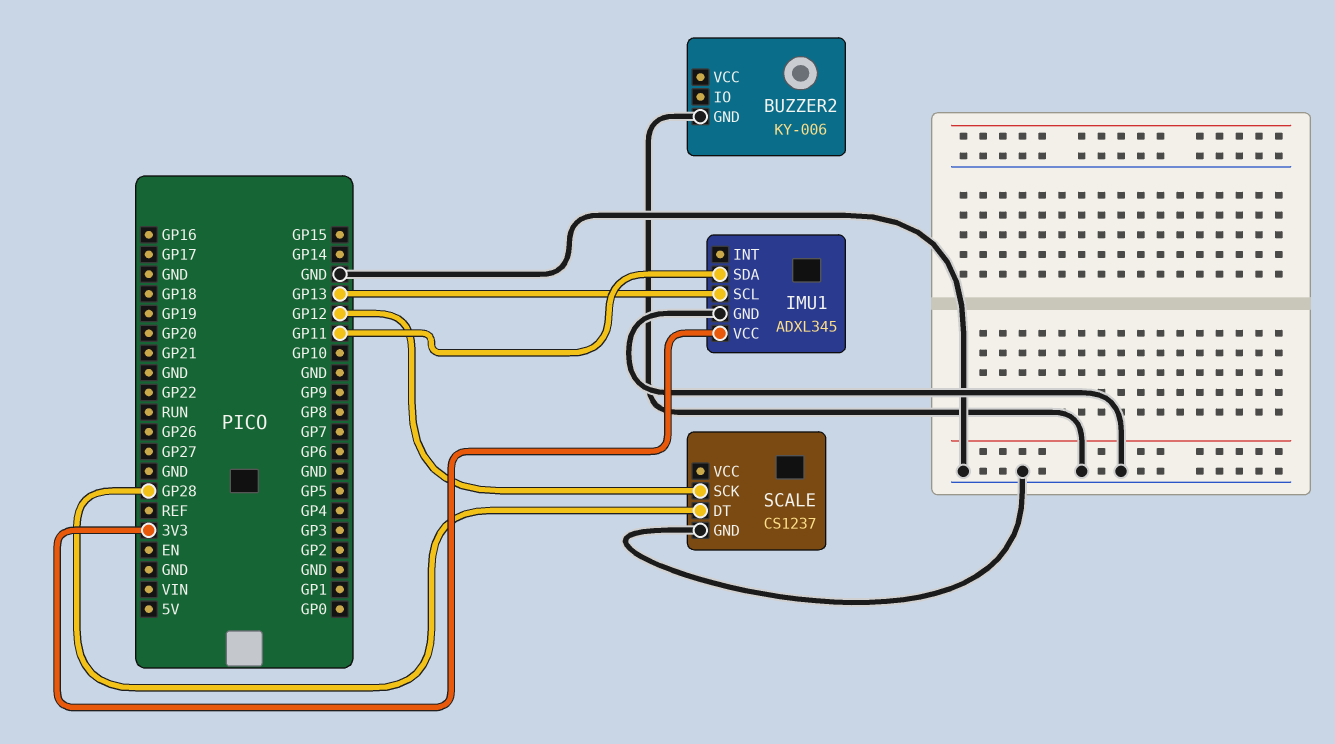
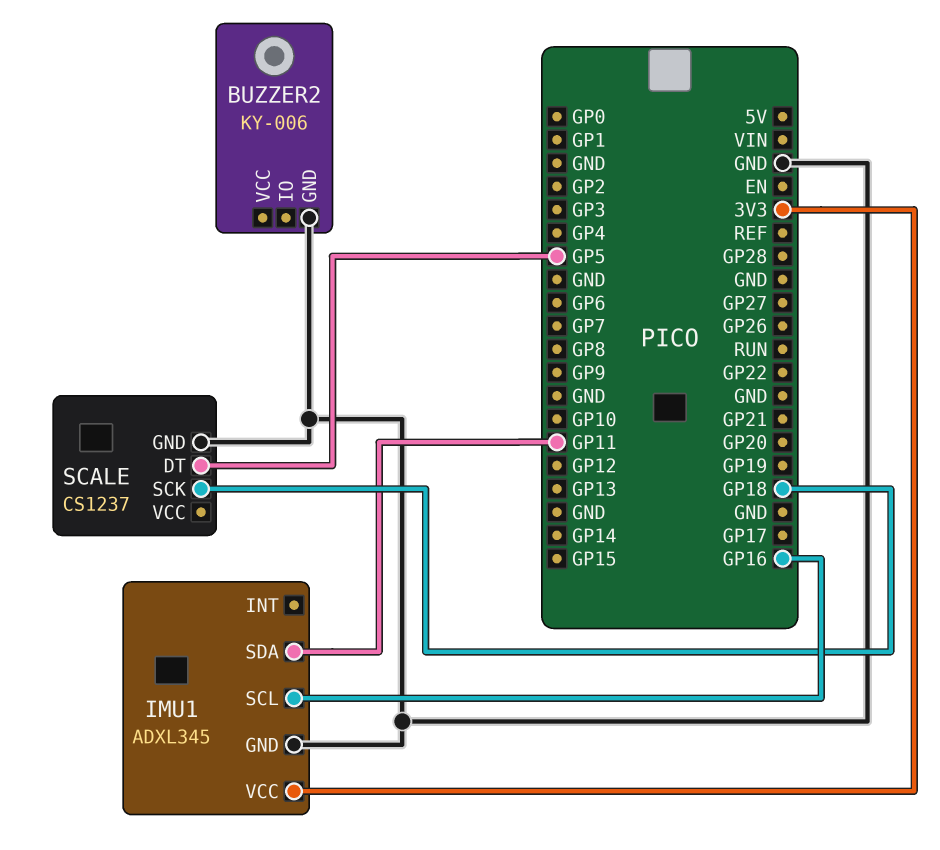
IMU1 pin SCL: GP13 -> GP16
SCALE pin DT: GP28 -> GP5
SCALE pin SCK: GP12 -> GP18

